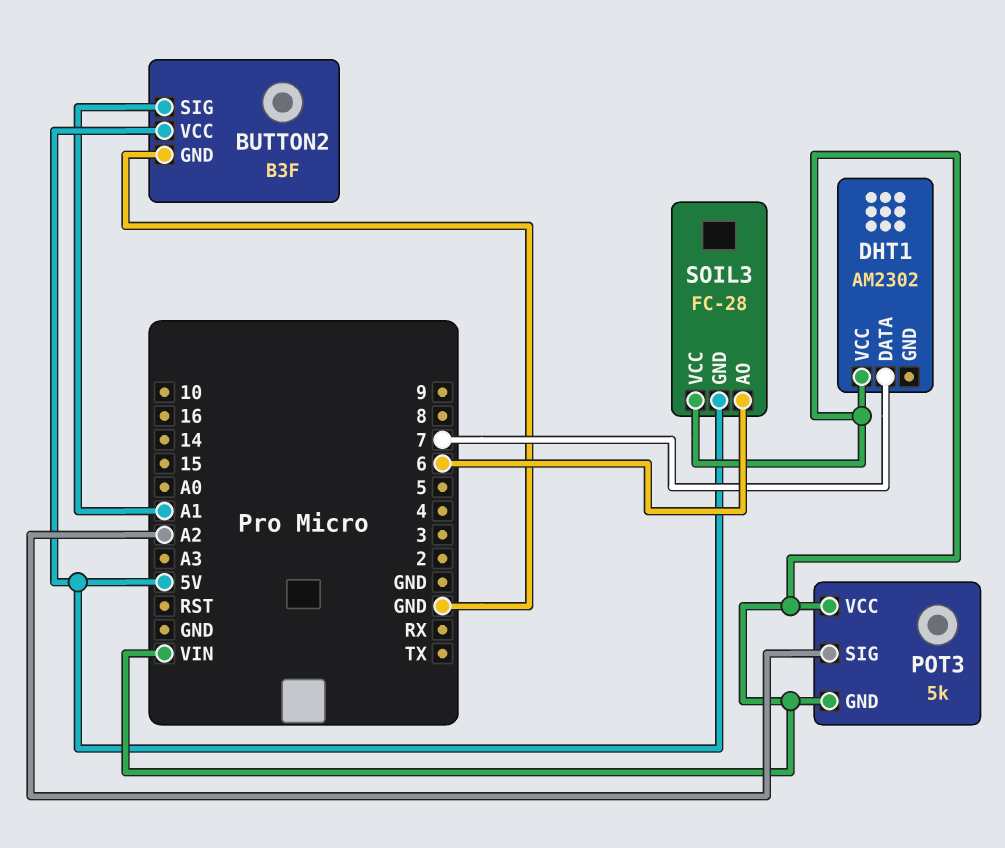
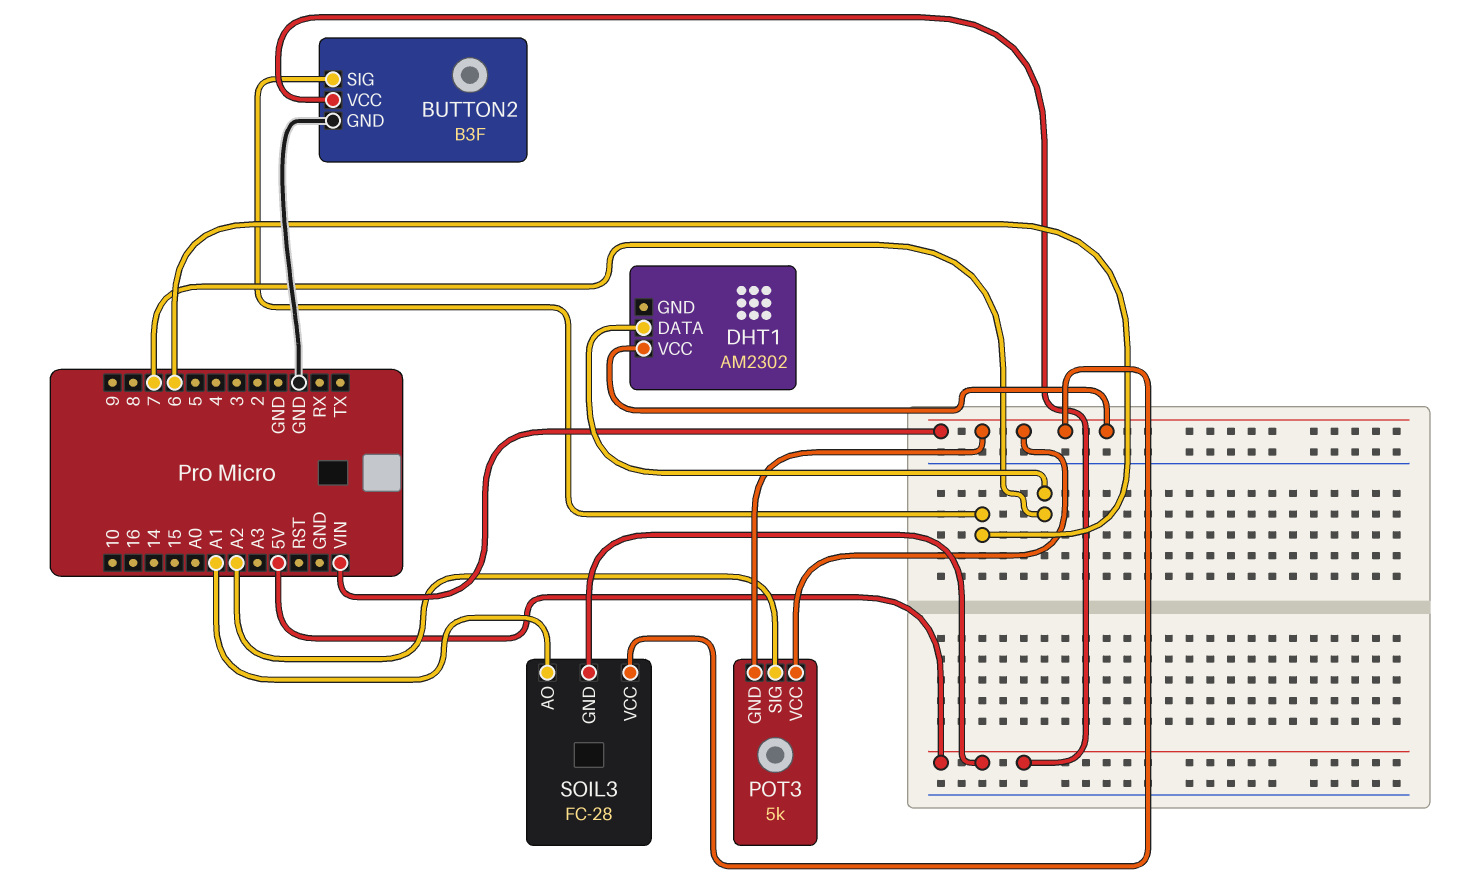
BUTTON2 pin SIG: A1 -> 6
SOIL3 pin AO: 6 -> A1

